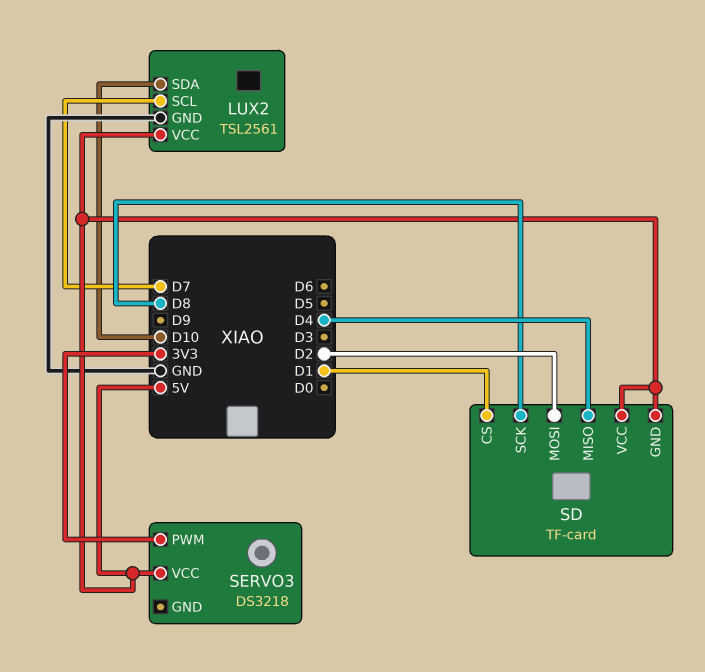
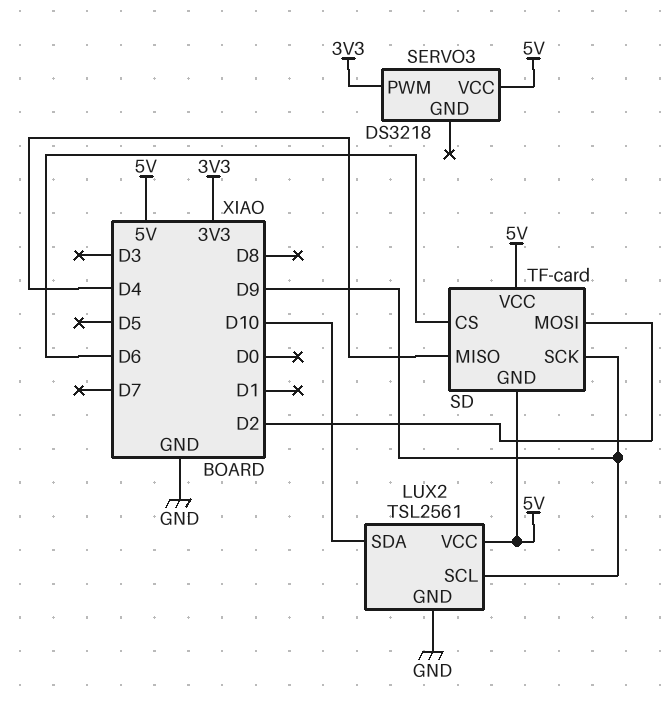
LUX2 pin SCL: D7 -> D9
SD pin CS: D1 -> D6
SD pin SCK: D8 -> D9

